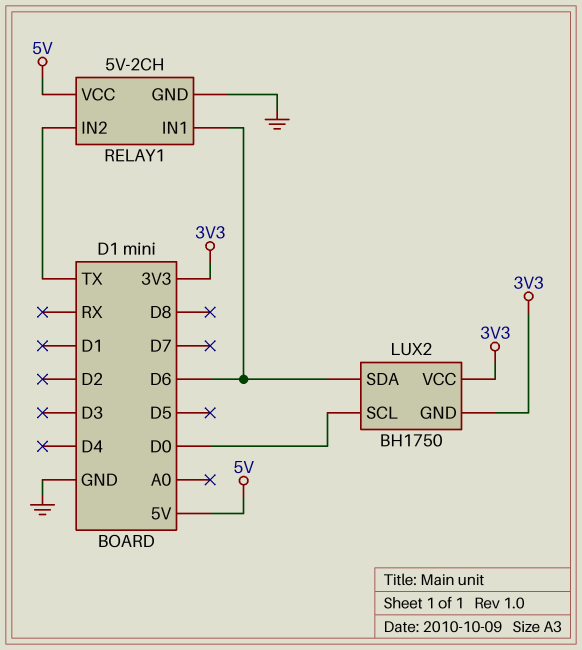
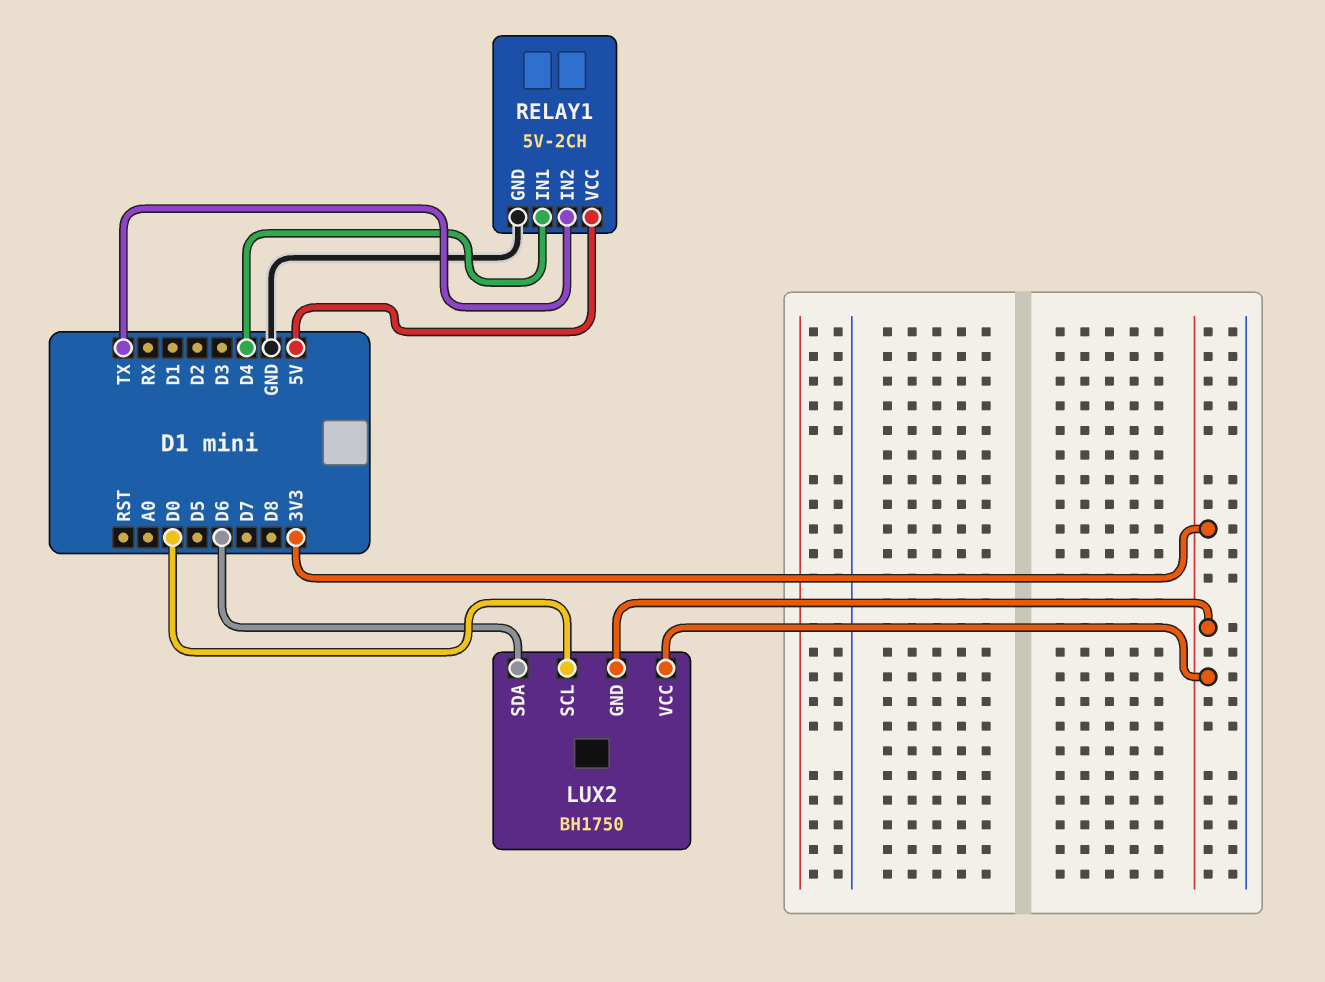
RELAY1 pin IN1: D6 -> D4

